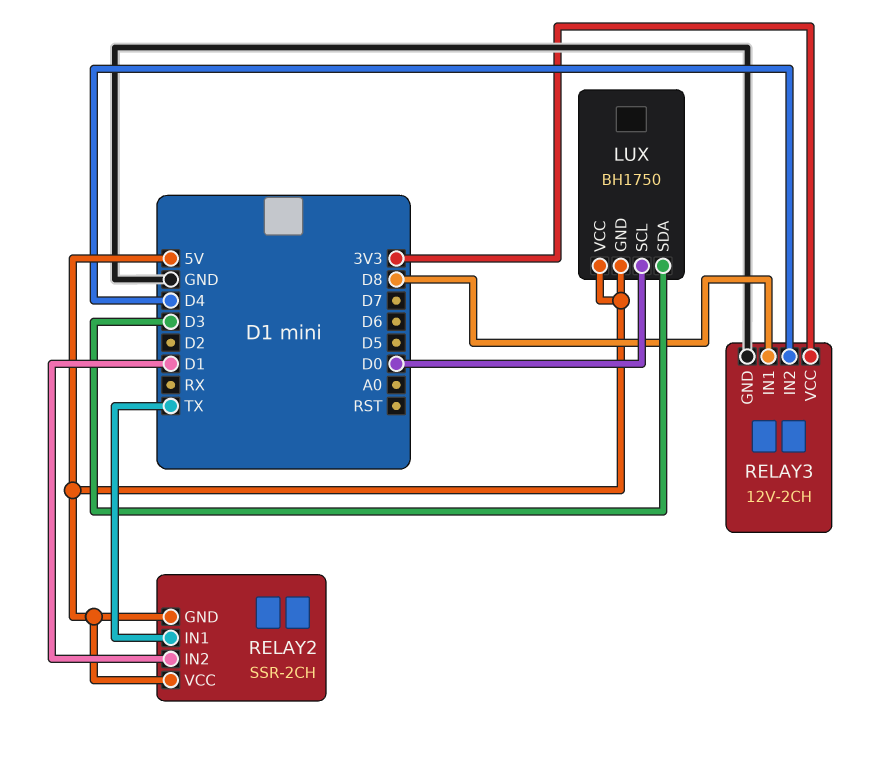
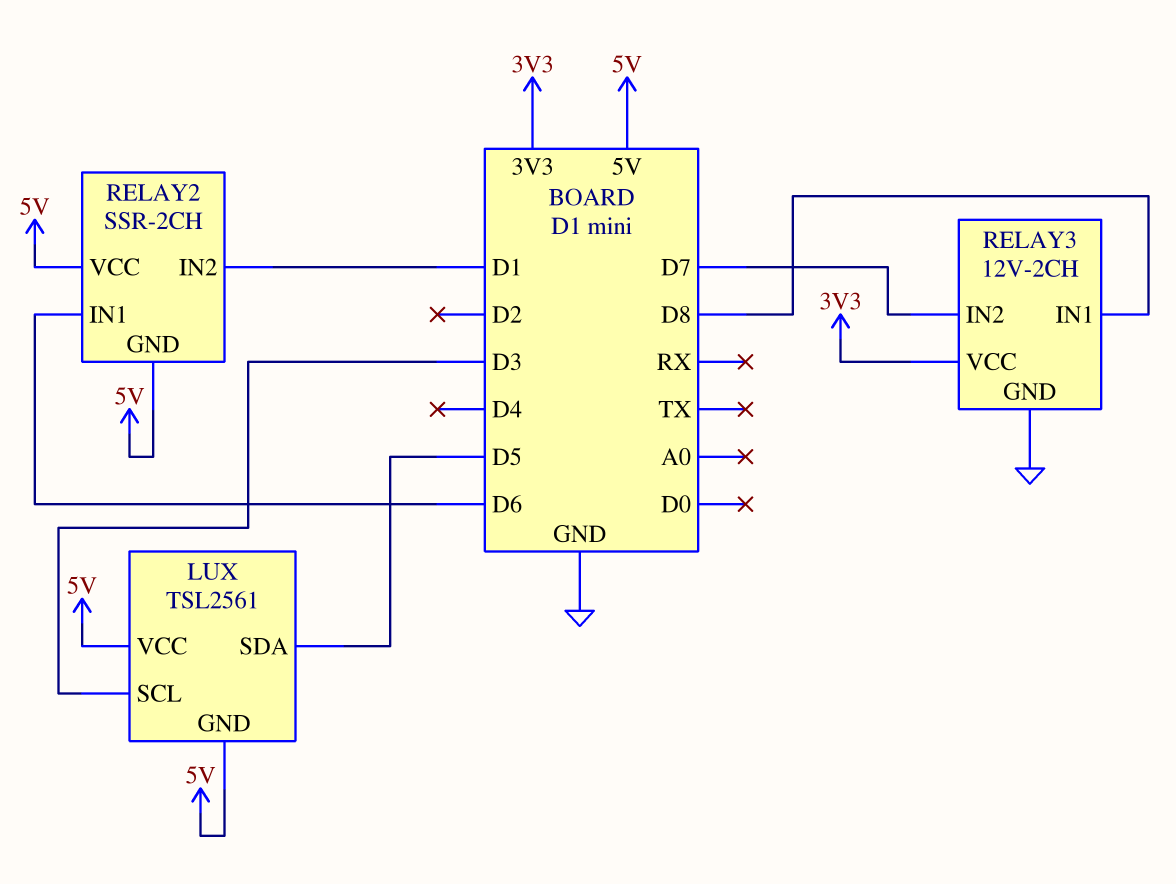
LUX: BH1750 -> TSL2561
LUX pin SCL: D0 -> D3
LUX pin SDA: D3 -> D5
RELAY2 pin IN1: TX -> D6
RELAY3 pin IN2: D4 -> D7

